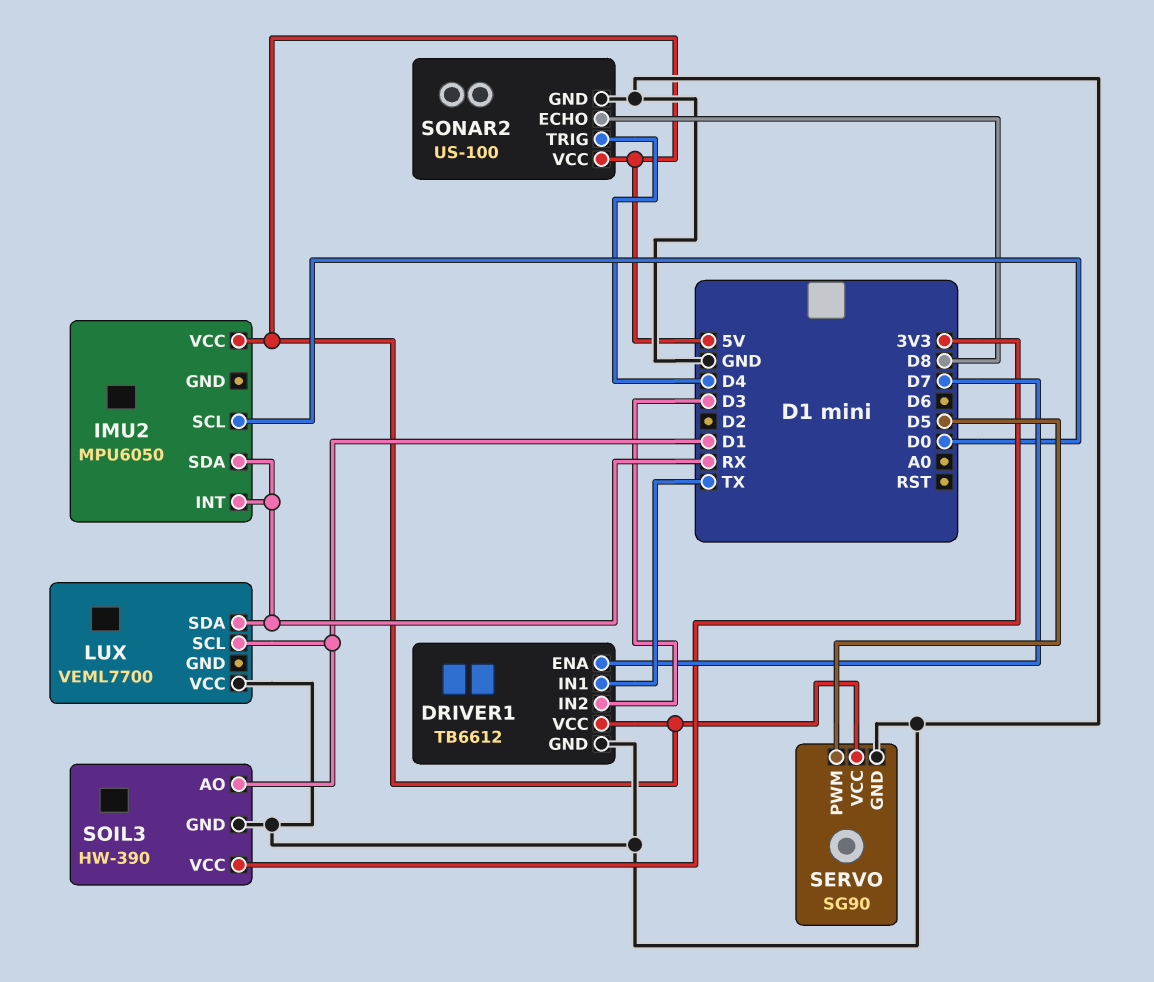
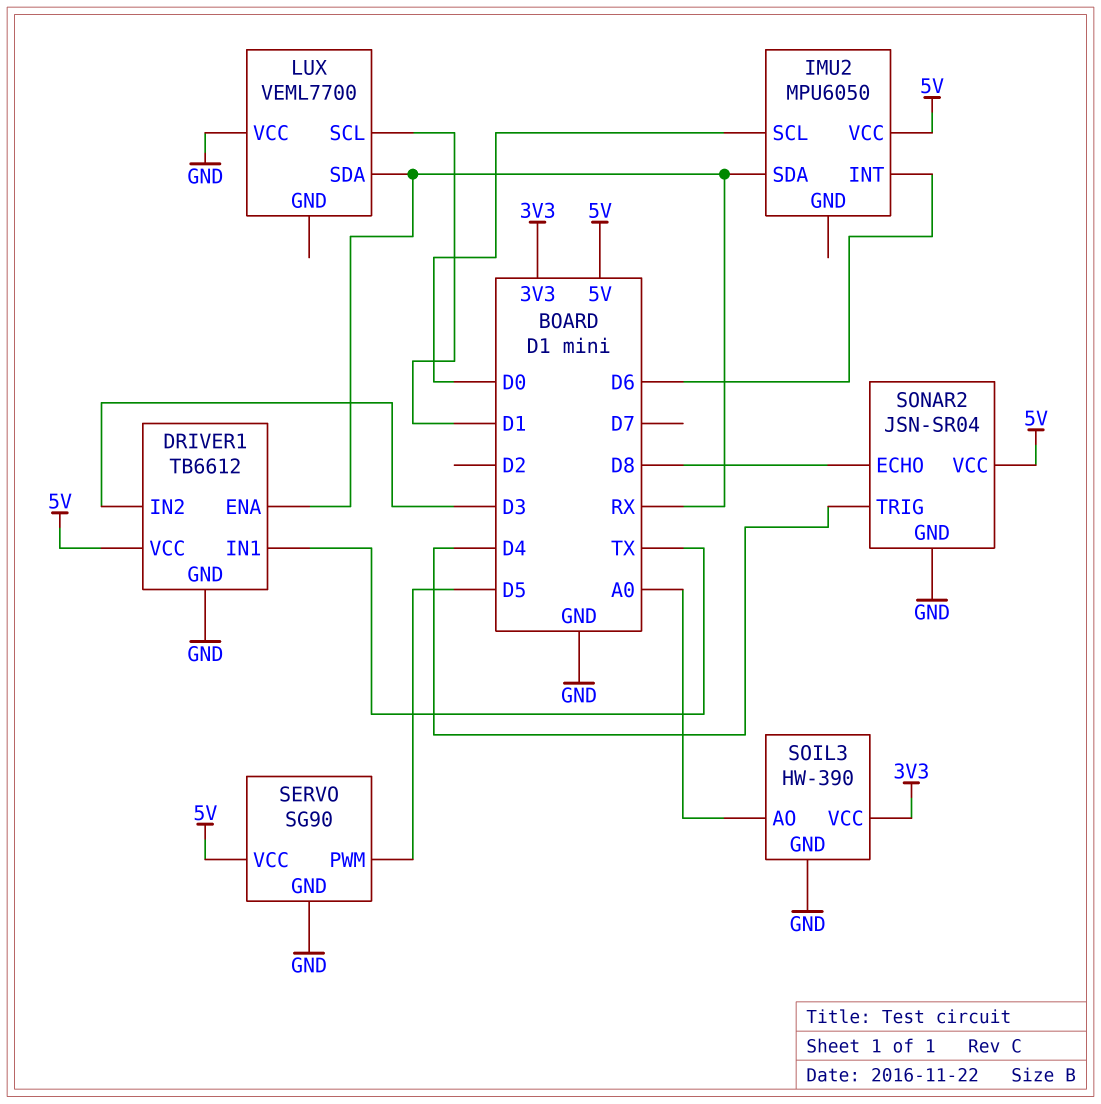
DRIVER1 pin ENA: D7 -> RX
IMU2 pin INT: RX -> D6
SOIL3 pin AO: D1 -> A0
SONAR2: US-100 -> JSN-SR04

